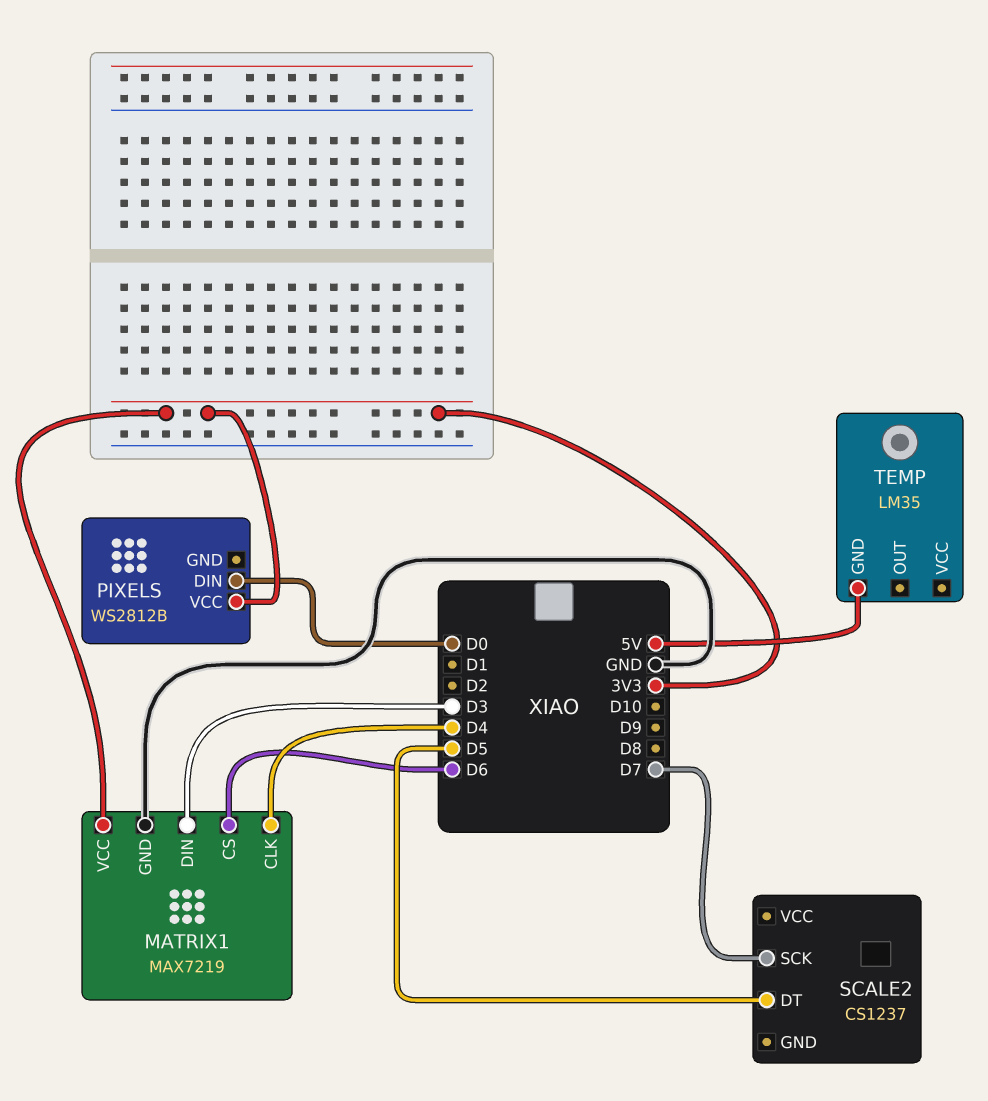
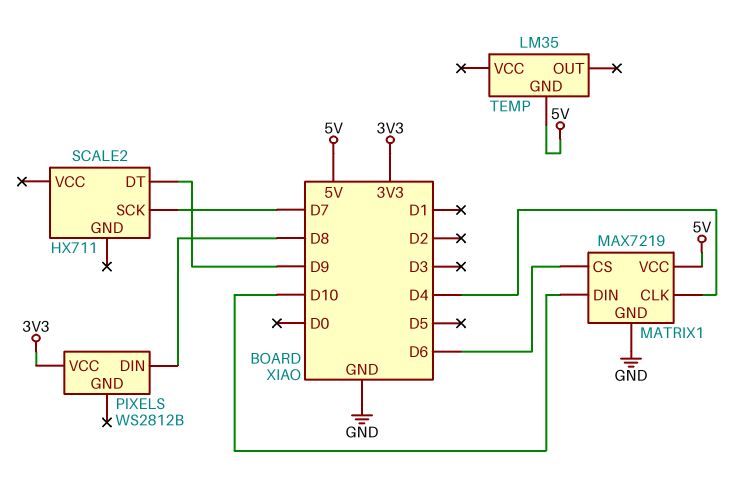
MATRIX1 pin DIN: D3 -> D10
MATRIX1 pin VCC: 3V3 -> 5V
PIXELS pin DIN: D0 -> D8
SCALE2: CS1237 -> HX711
SCALE2 pin DT: D5 -> D9

